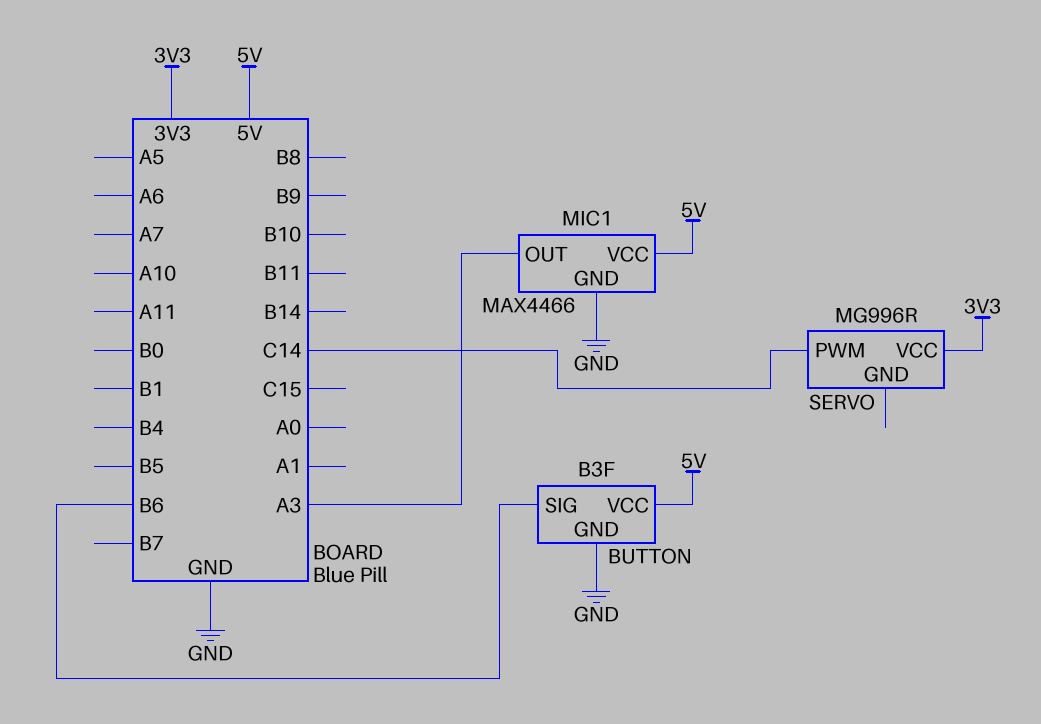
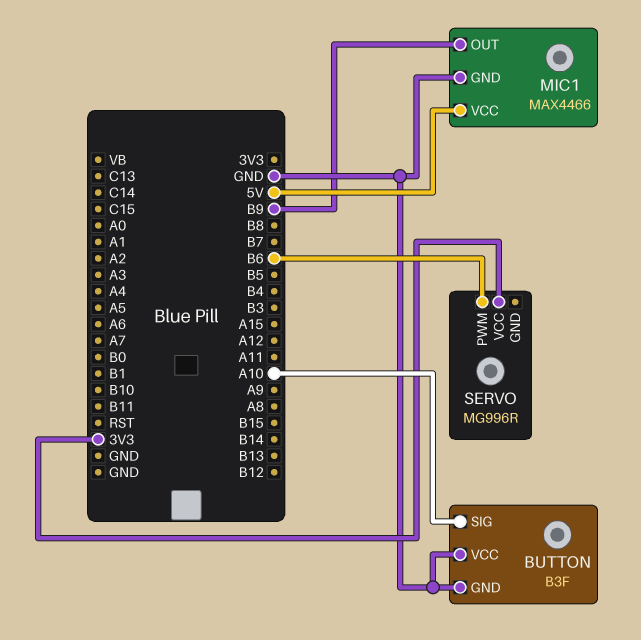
BUTTON pin SIG: B6 -> A10
BUTTON pin VCC: 5V -> GND
MIC1 pin OUT: A3 -> B9
SERVO pin PWM: C14 -> B6

